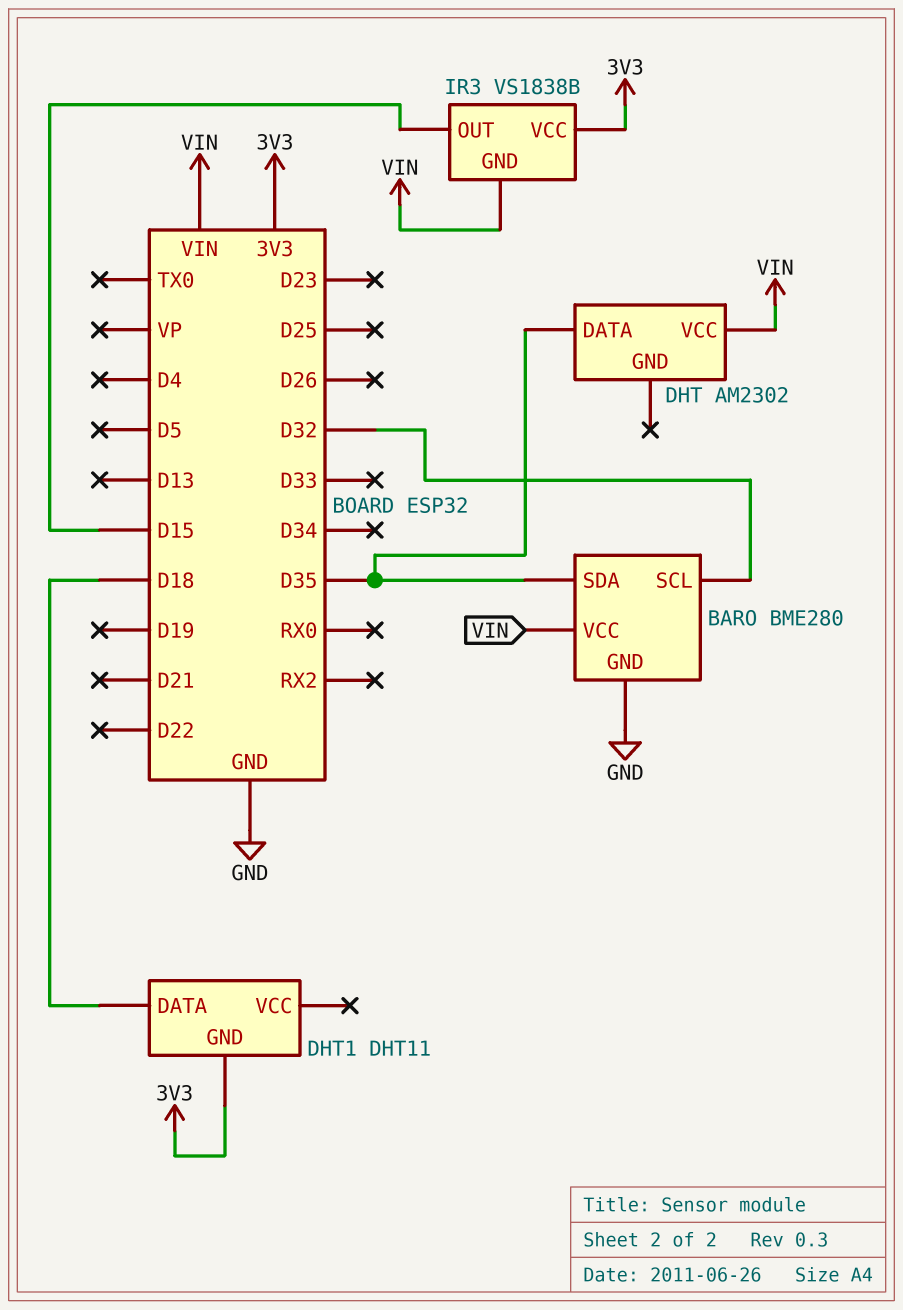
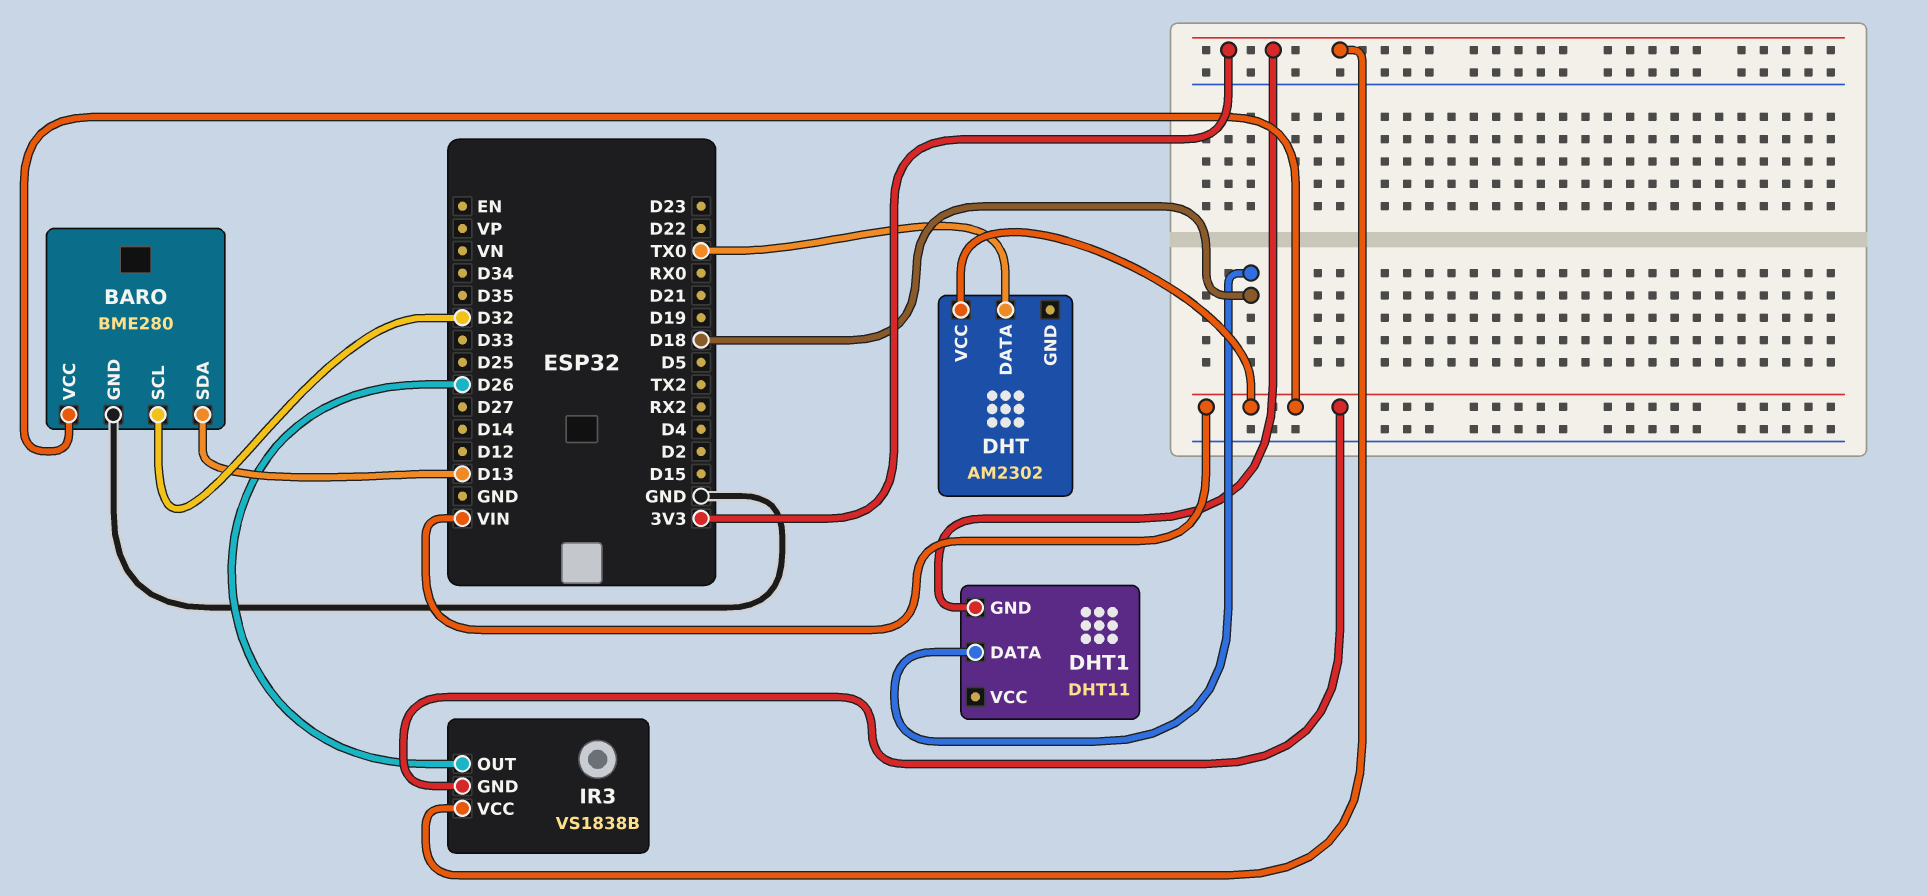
BARO pin SDA: D35 -> D13
DHT pin DATA: D35 -> TX0
IR3 pin OUT: D15 -> D26

